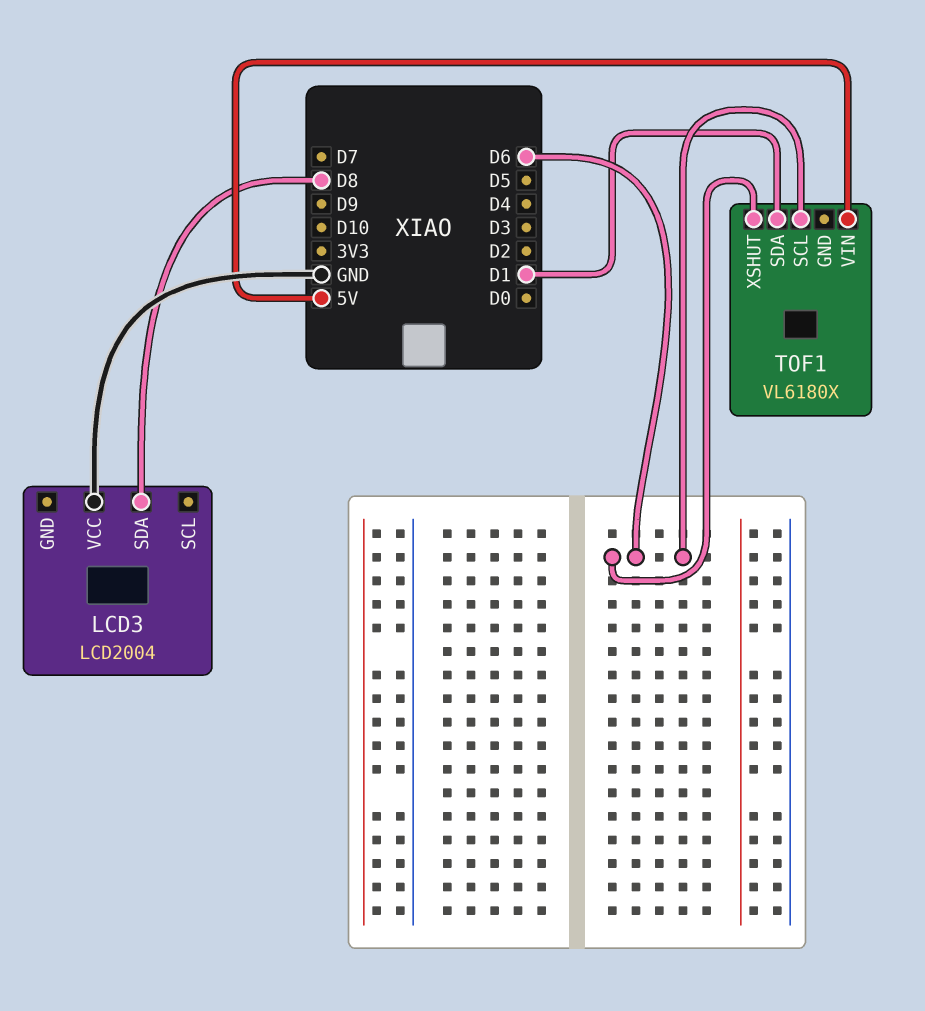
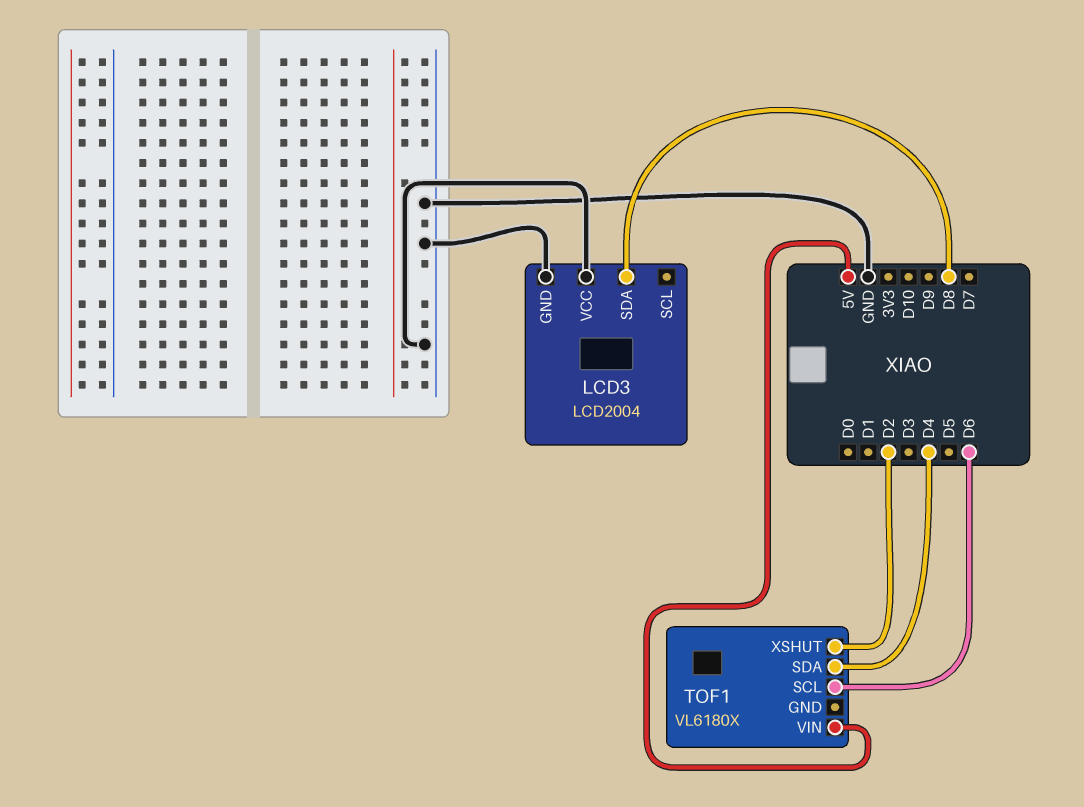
LCD3 pin GND: none -> GND
TOF1 pin SDA: D1 -> D4
TOF1 pin XSHUT: D6 -> D2

